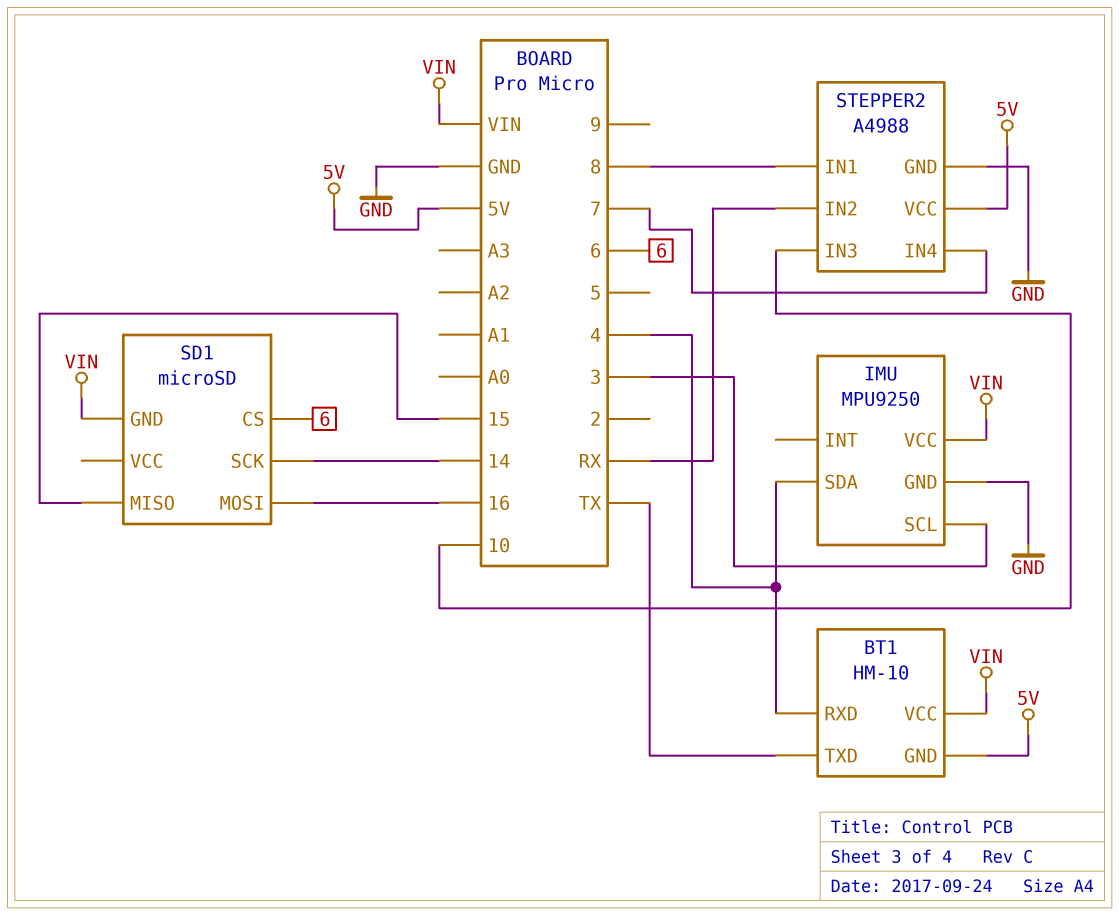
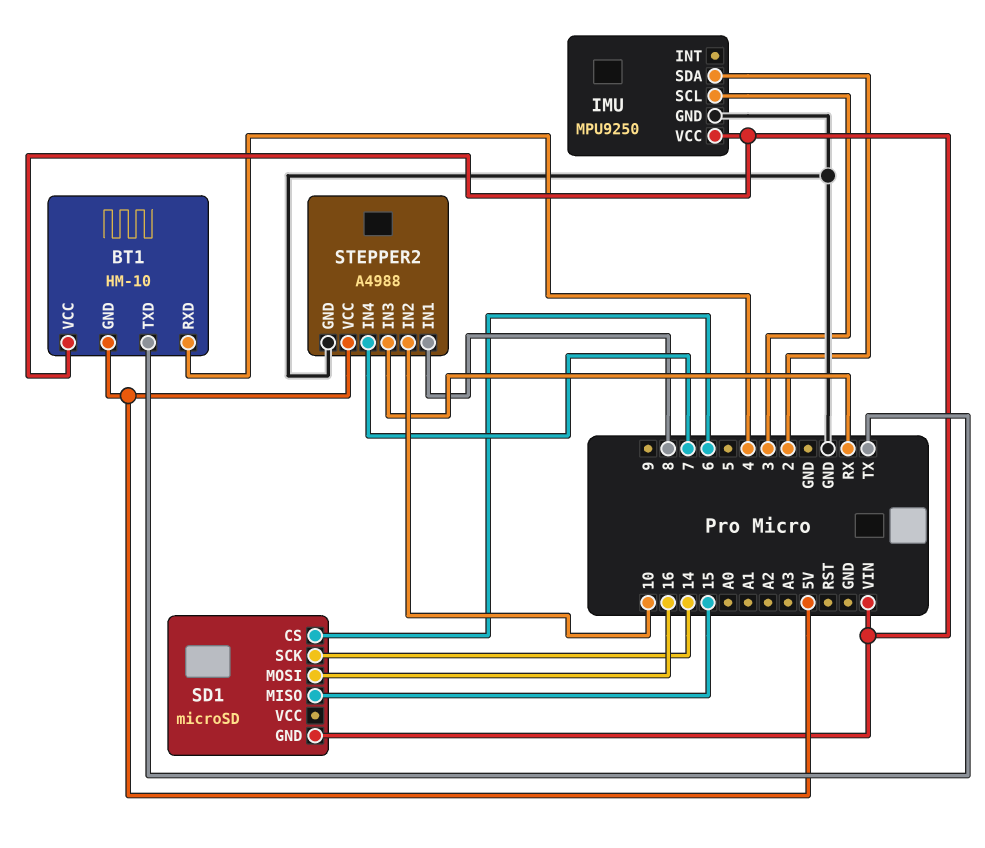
IMU pin SDA: 4 -> 2
STEPPER2 pin IN2: RX -> 10
STEPPER2 pin IN3: 10 -> RX

